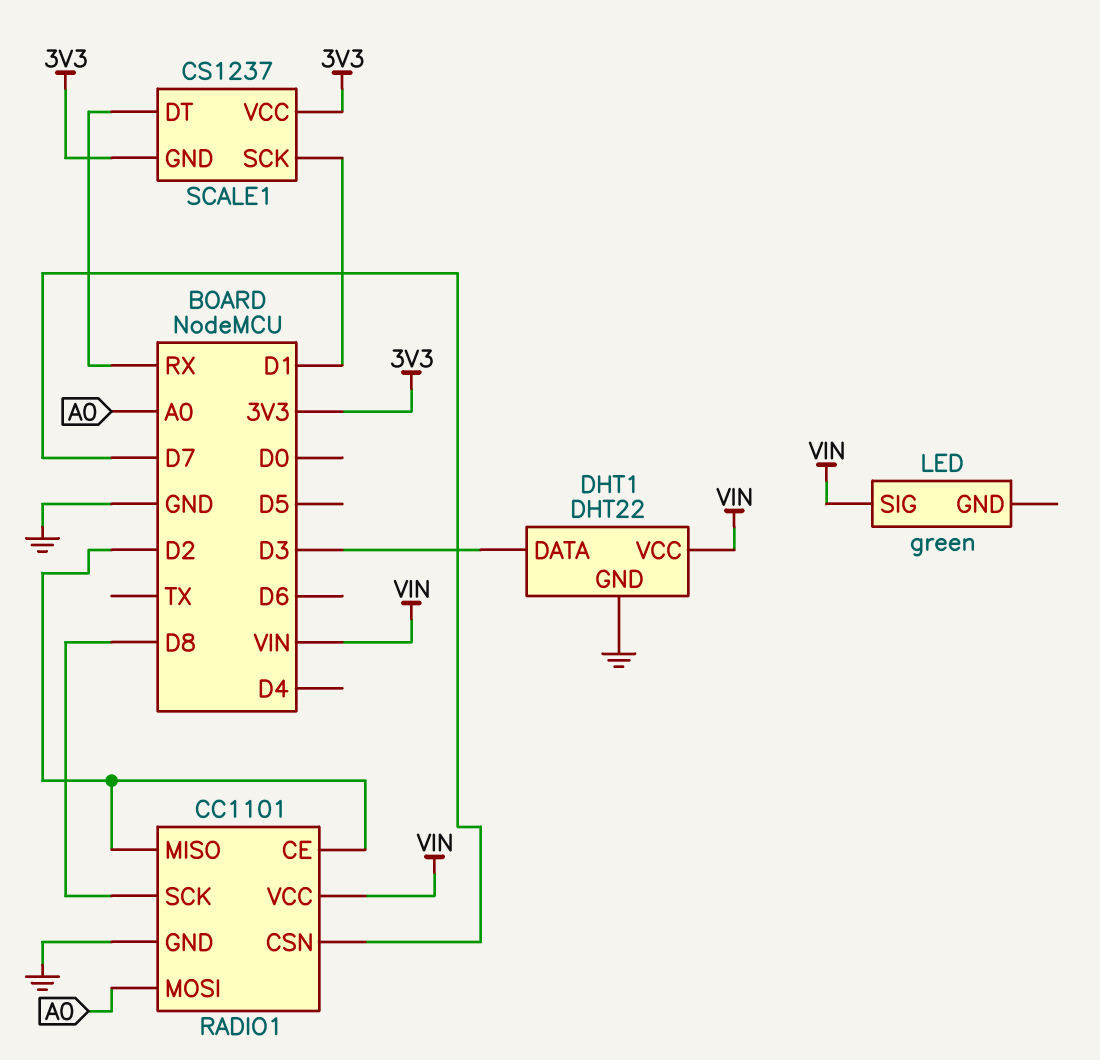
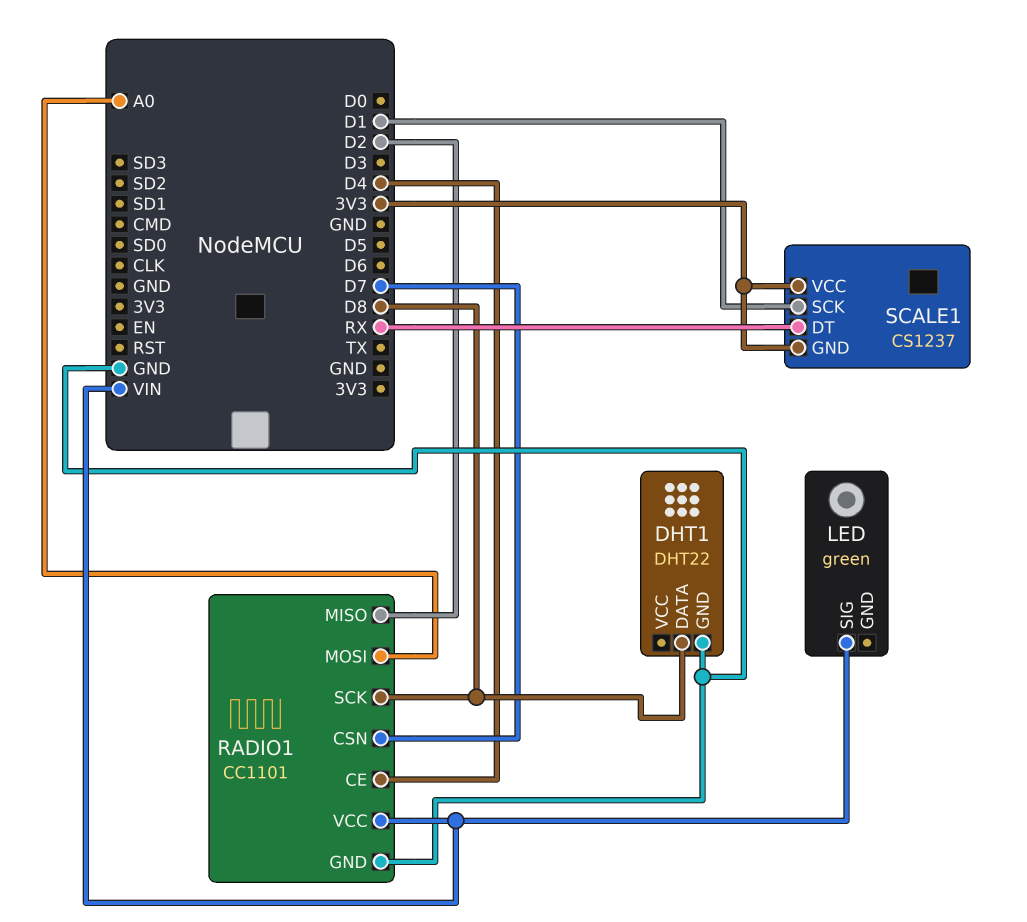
DHT1 pin DATA: D3 -> D8
DHT1 pin VCC: VIN -> none
RADIO1 pin CE: D2 -> D4

